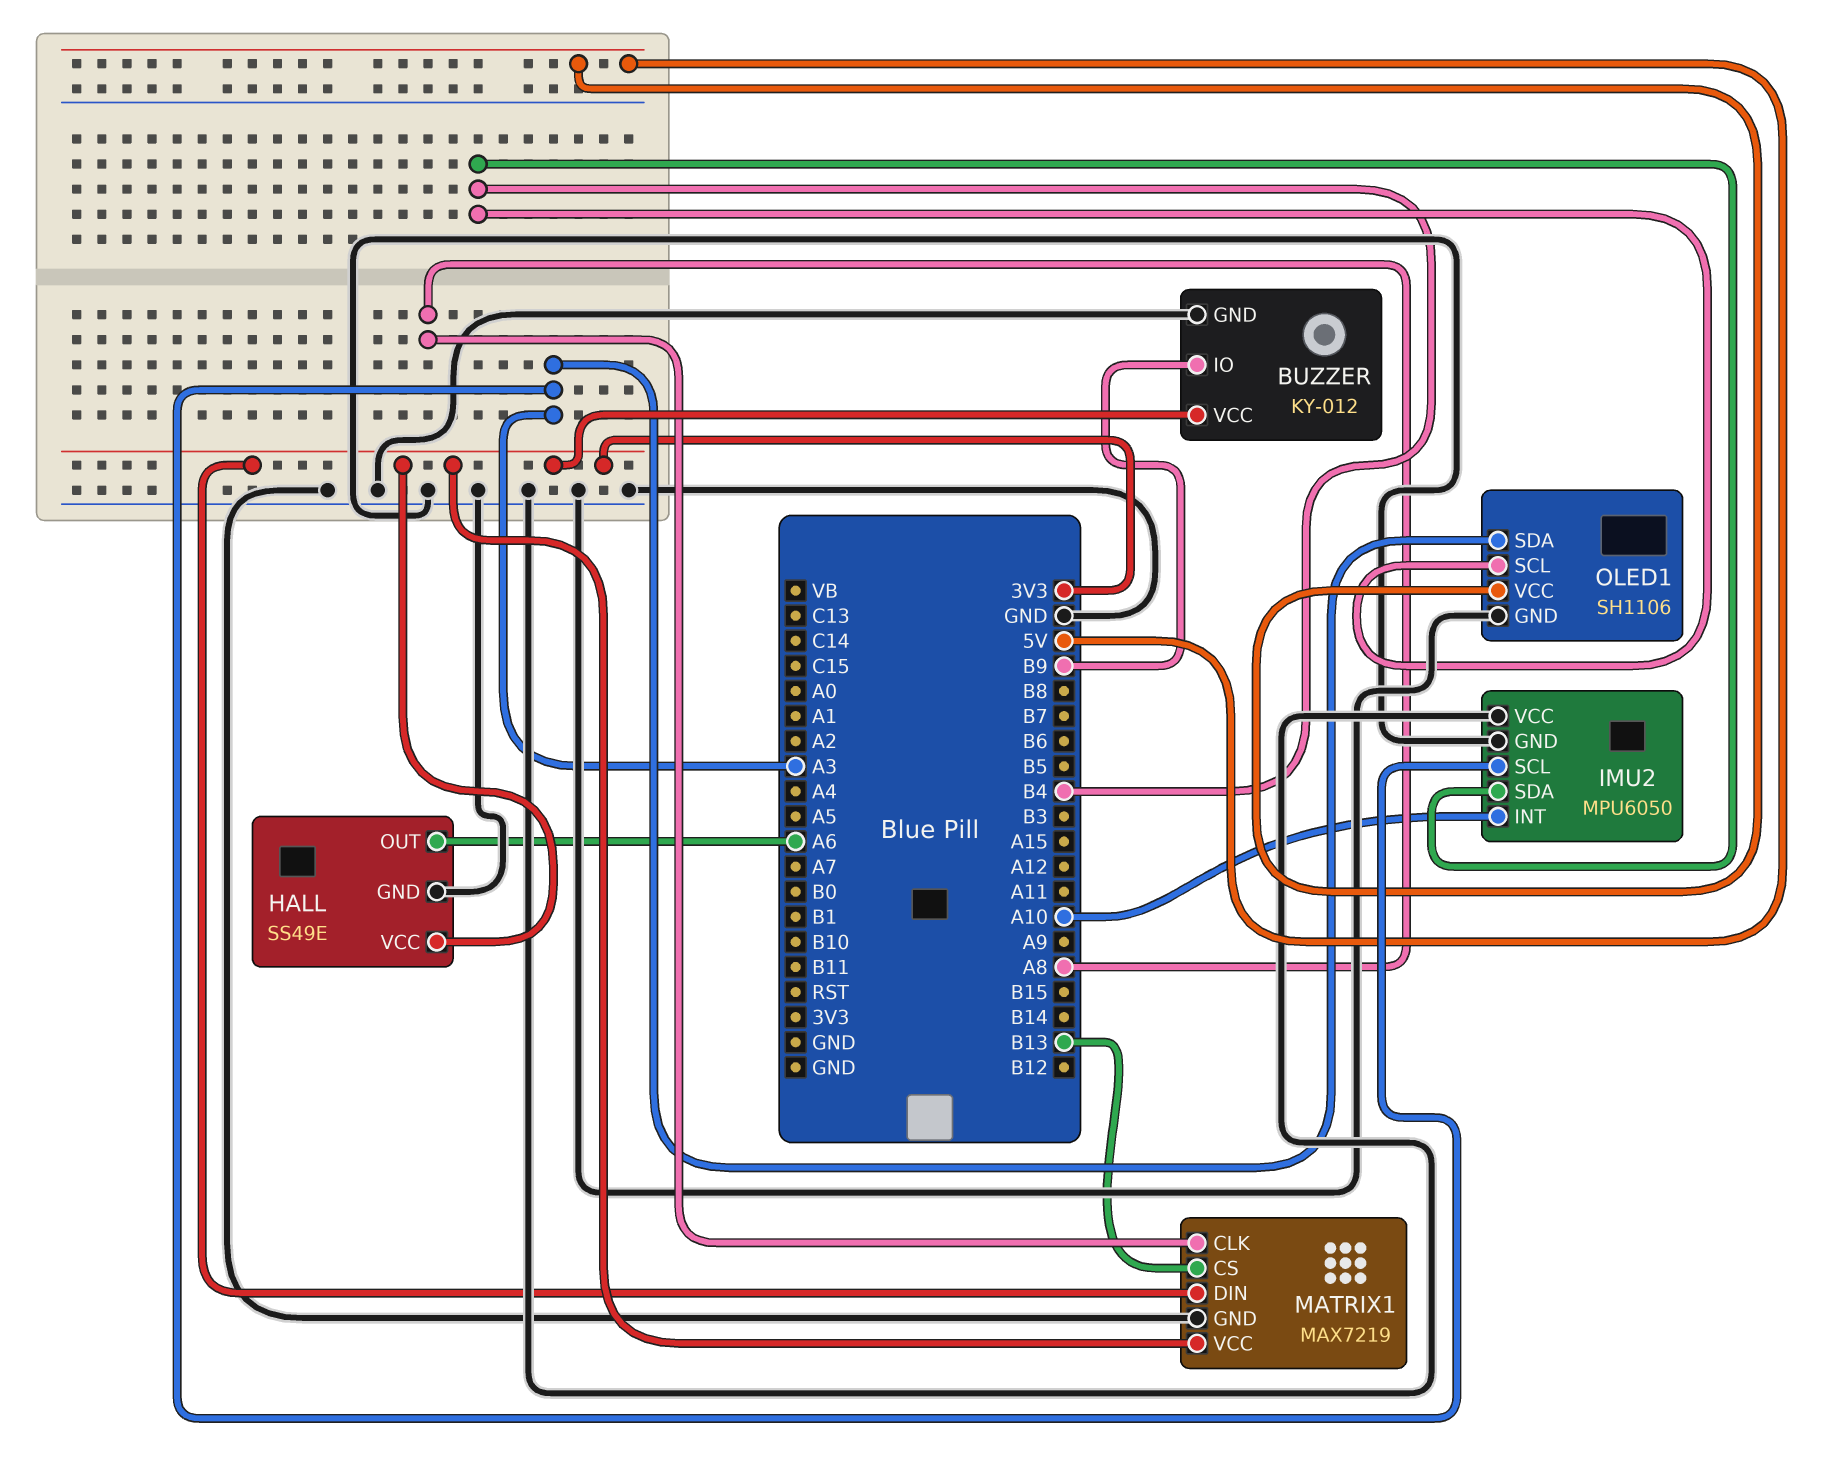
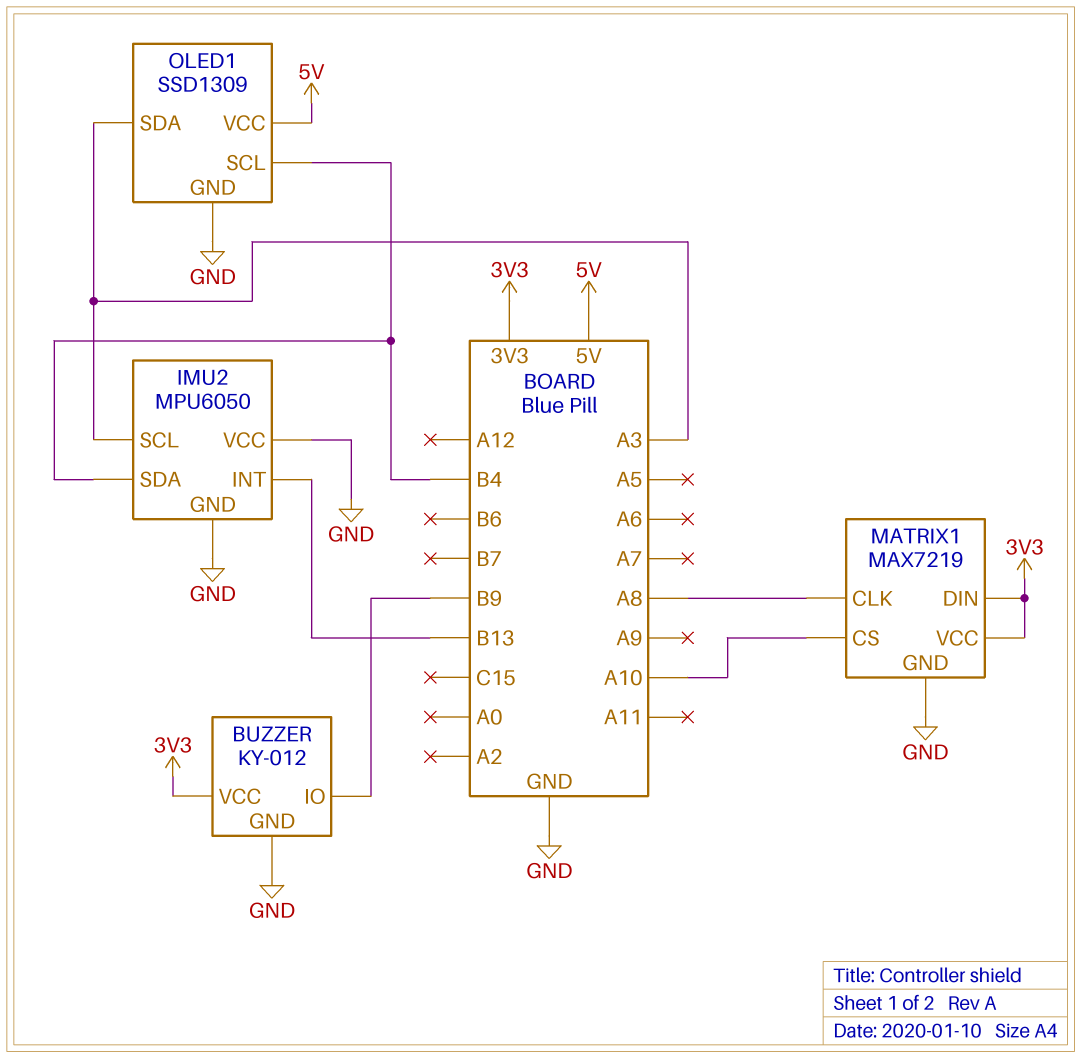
HALL: SS49E -> none
HALL pin GND: GND -> none
HALL pin OUT: A6 -> none
HALL pin VCC: 3V3 -> none
IMU2 pin INT: A10 -> B13
MATRIX1 pin CS: B13 -> A10
OLED1: SH1106 -> SSD1309

